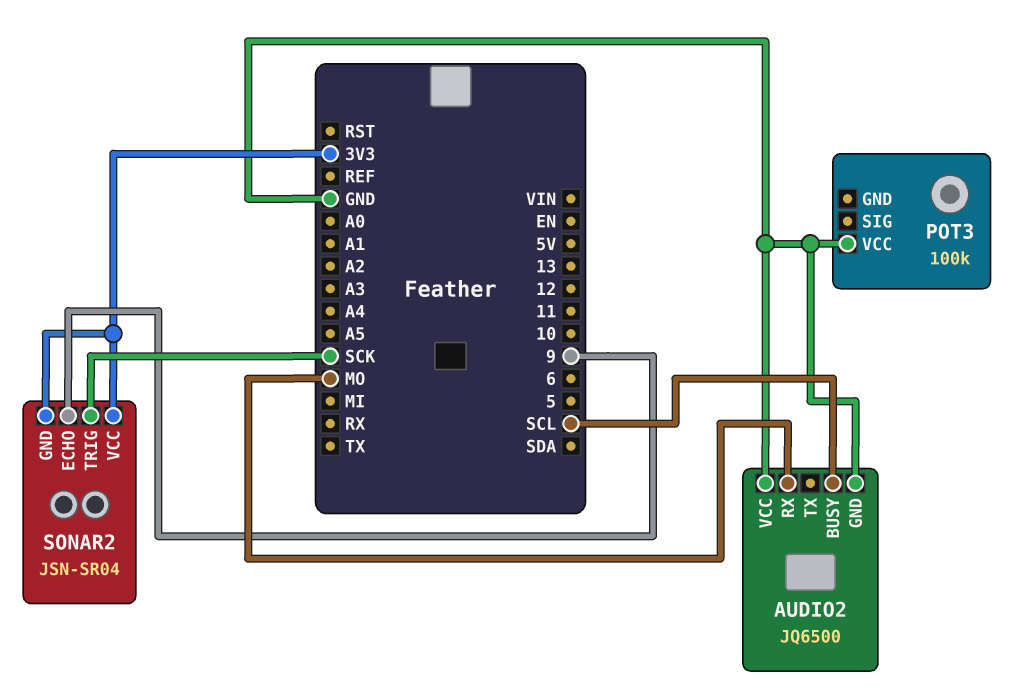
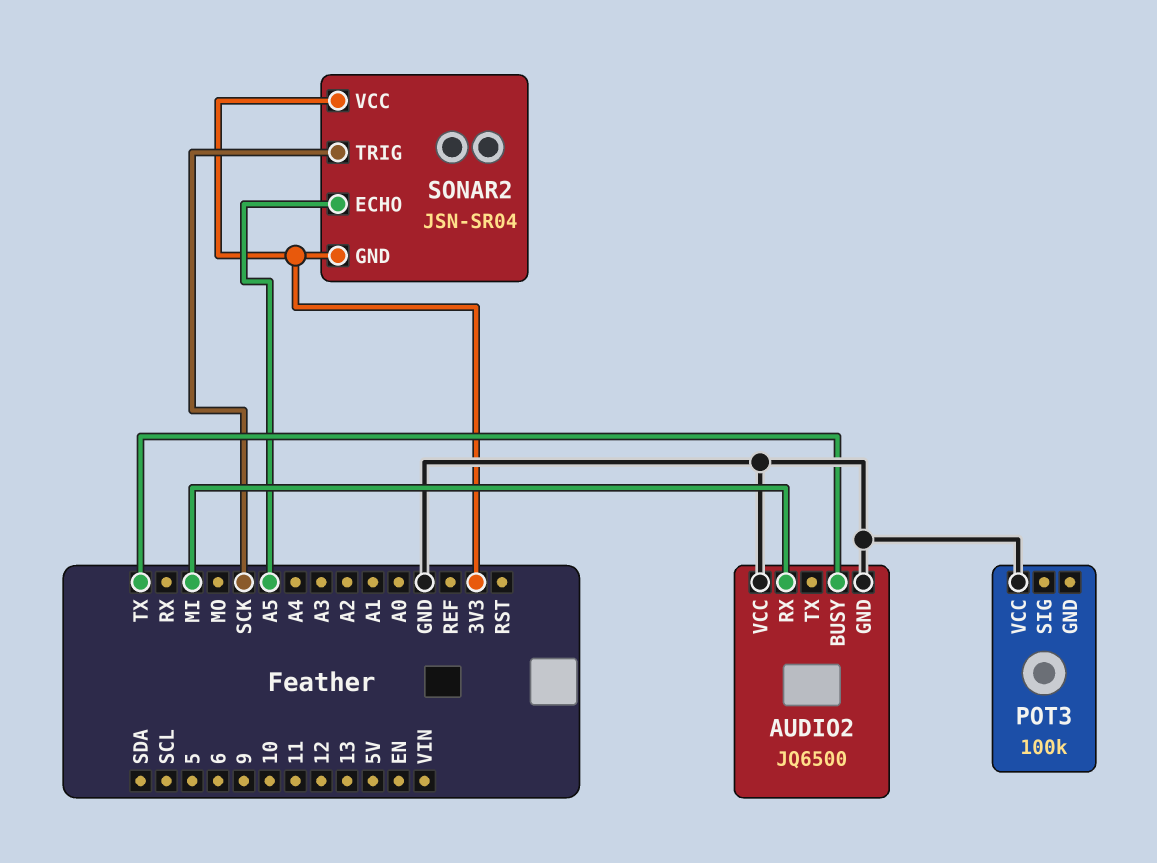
AUDIO2 pin BUSY: SCL -> TX
AUDIO2 pin RX: MO -> MI
SONAR2 pin ECHO: 9 -> A5

